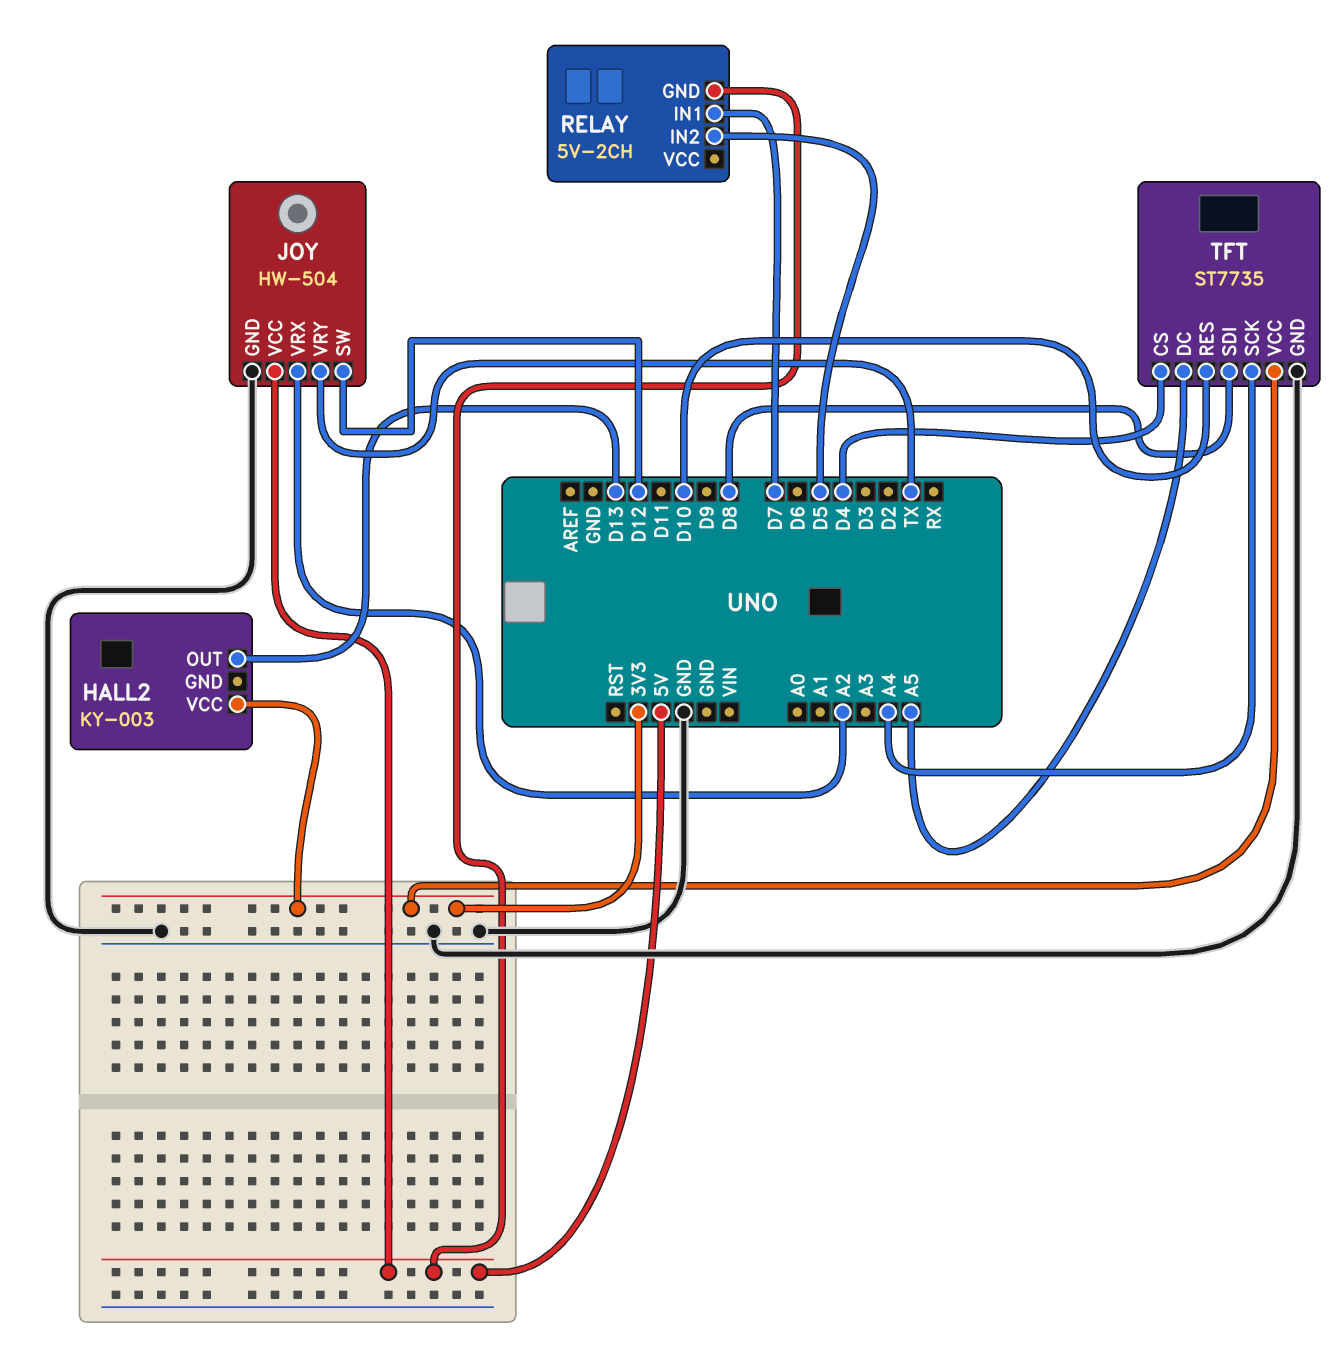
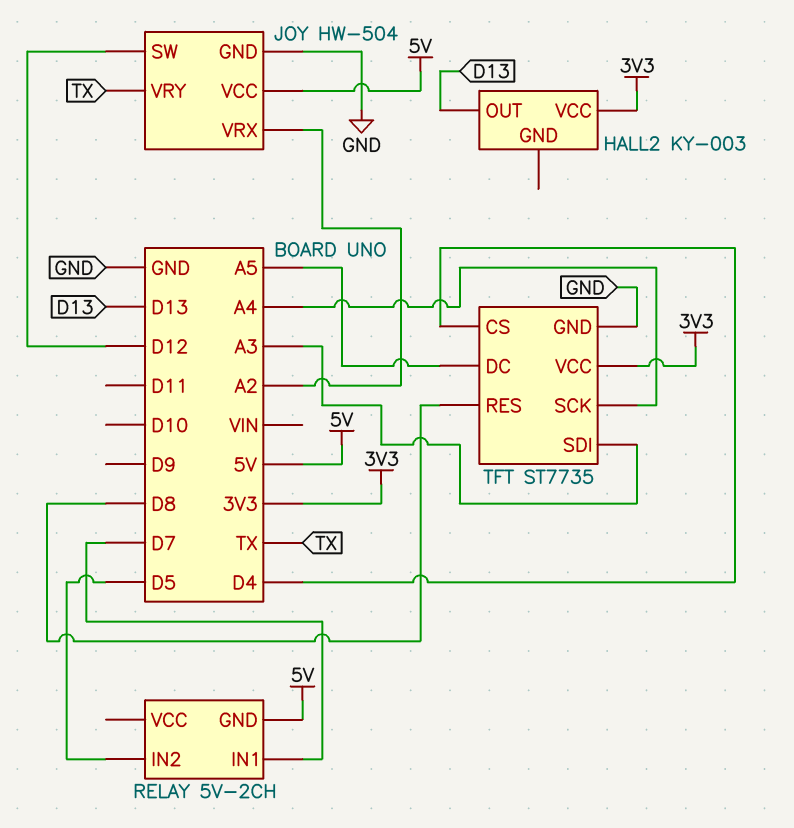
TFT pin RES: D10 -> D8
TFT pin SDI: D8 -> A3

